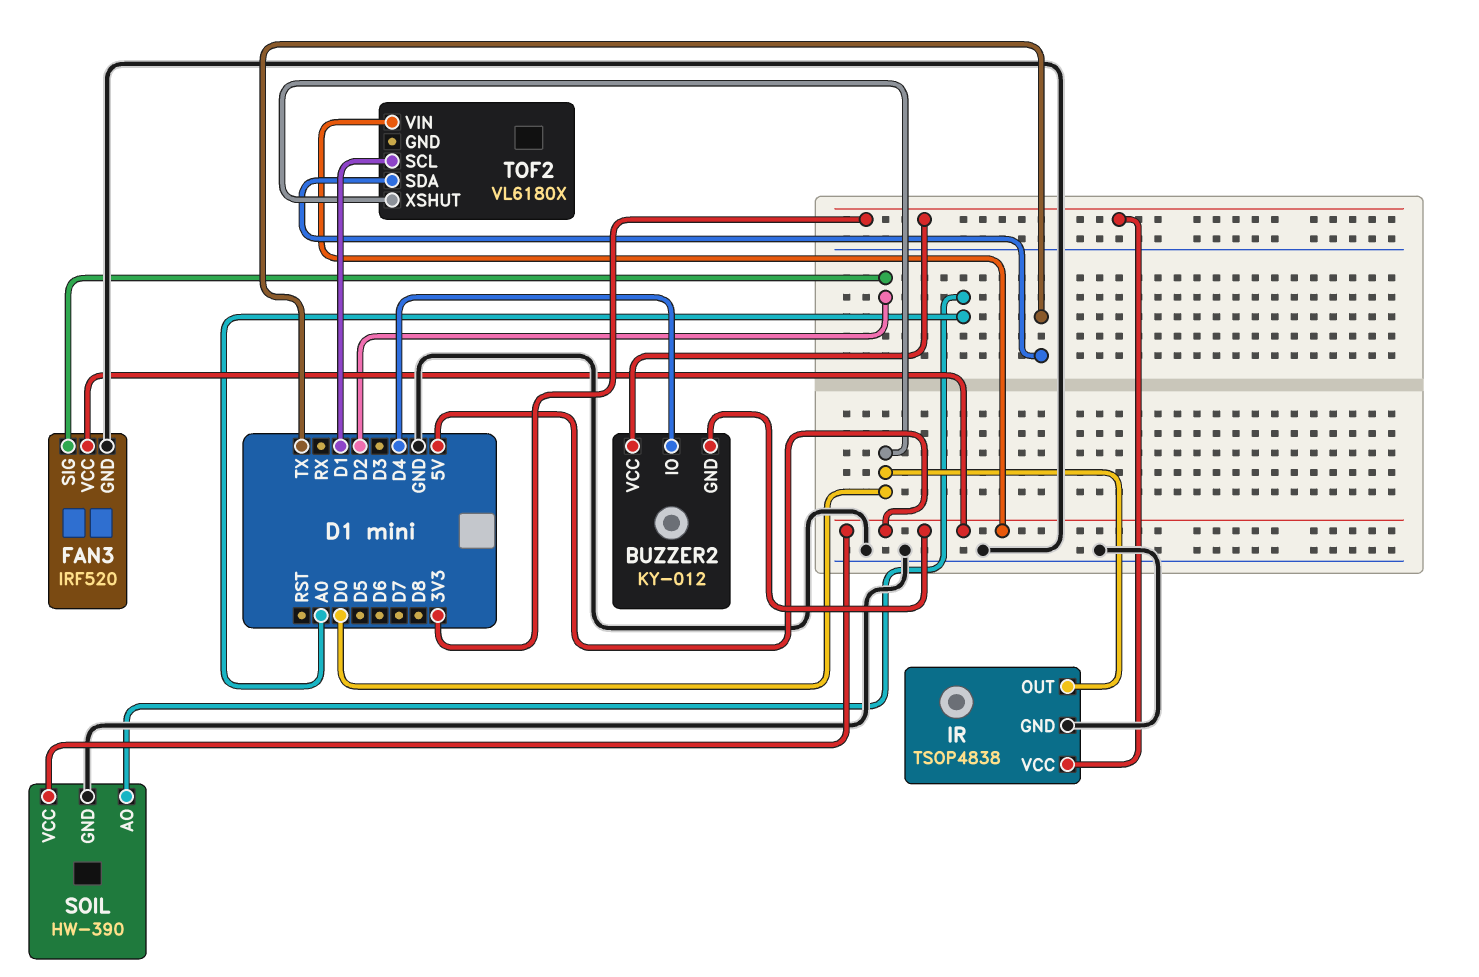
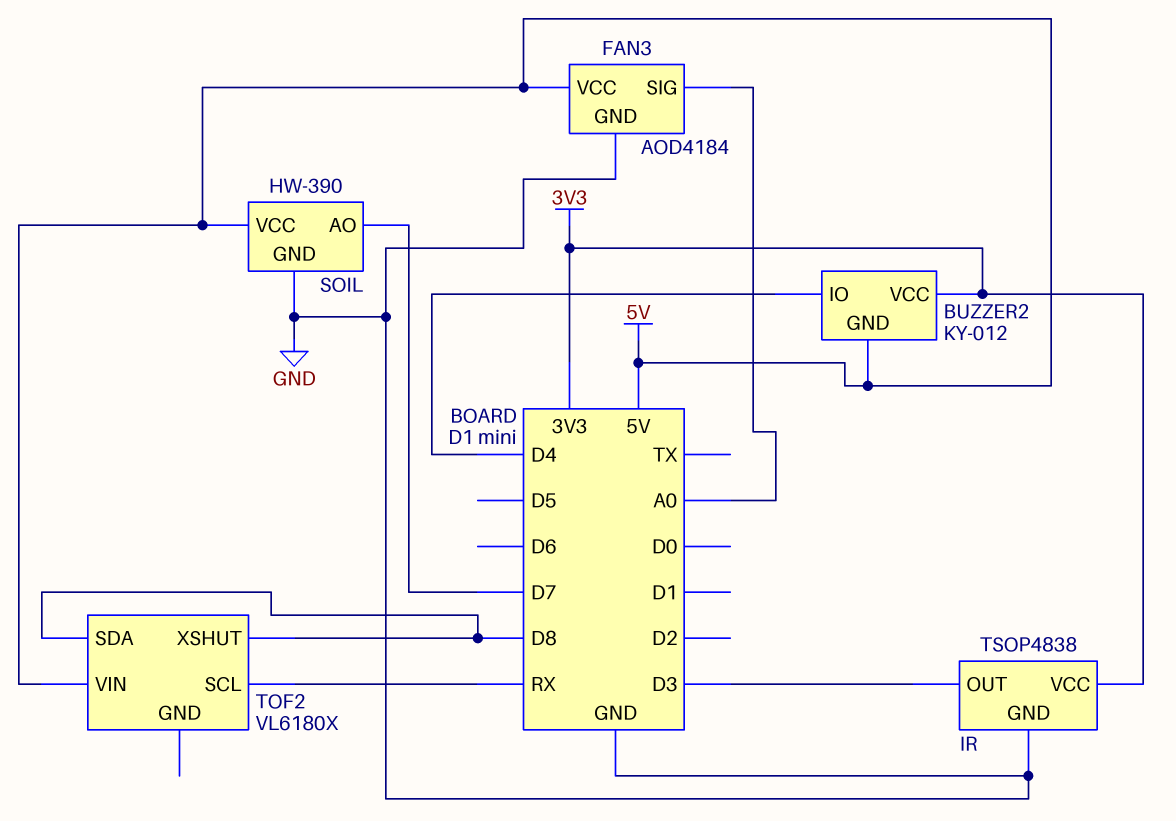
FAN3: IRF520 -> AOD4184
FAN3 pin SIG: D2 -> A0
IR pin OUT: D0 -> D3
SOIL pin AO: A0 -> D7
TOF2 pin SCL: D1 -> RX
TOF2 pin SDA: TX -> D8
TOF2 pin XSHUT: D0 -> D8

